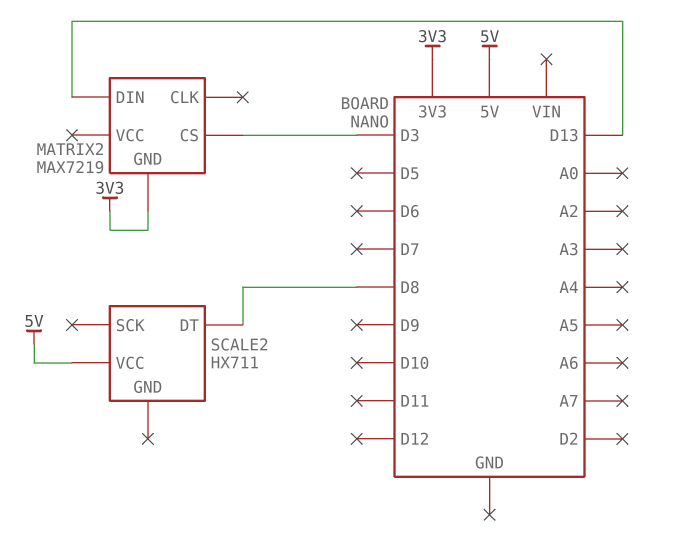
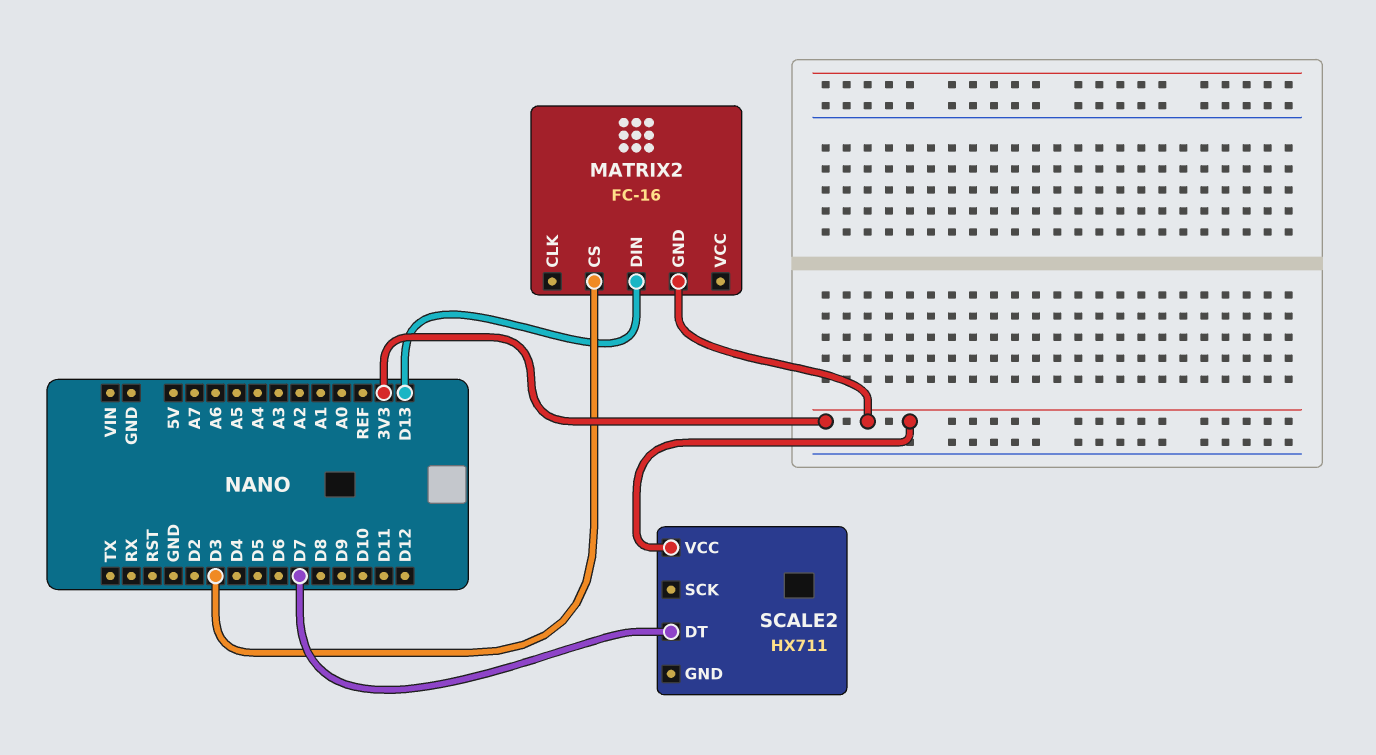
MATRIX2: MAX7219 -> FC-16
SCALE2 pin DT: D8 -> D7
SCALE2 pin VCC: 5V -> 3V3

